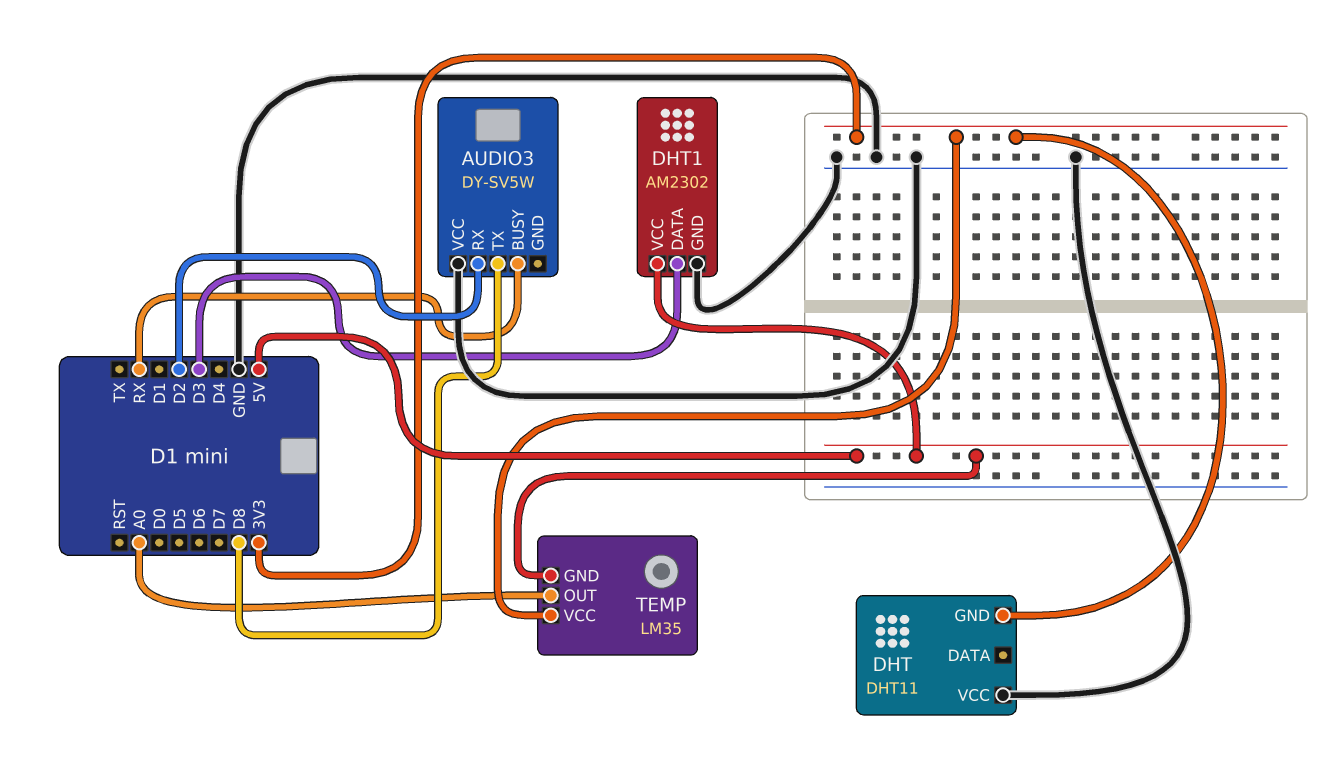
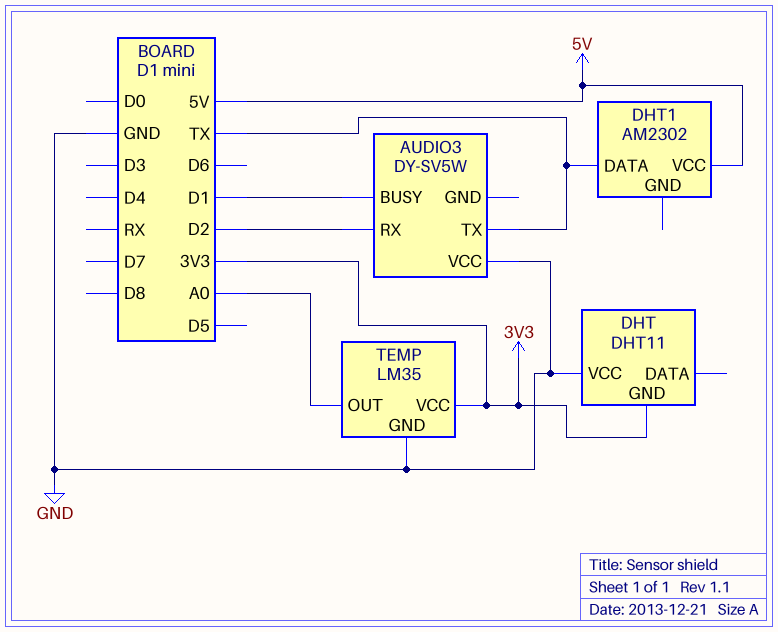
AUDIO3 pin BUSY: RX -> D1
AUDIO3 pin TX: D8 -> TX
DHT1 pin DATA: D3 -> TX
DHT1 pin GND: GND -> none
TEMP pin GND: 5V -> GND

